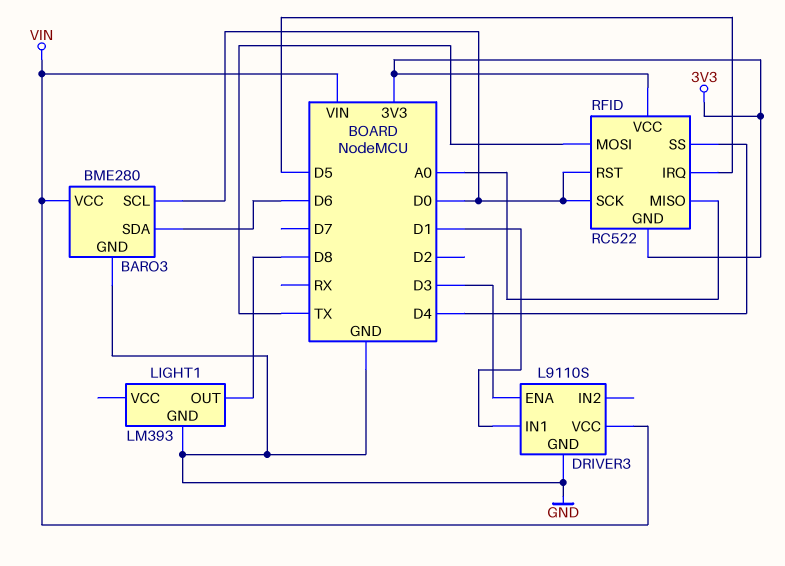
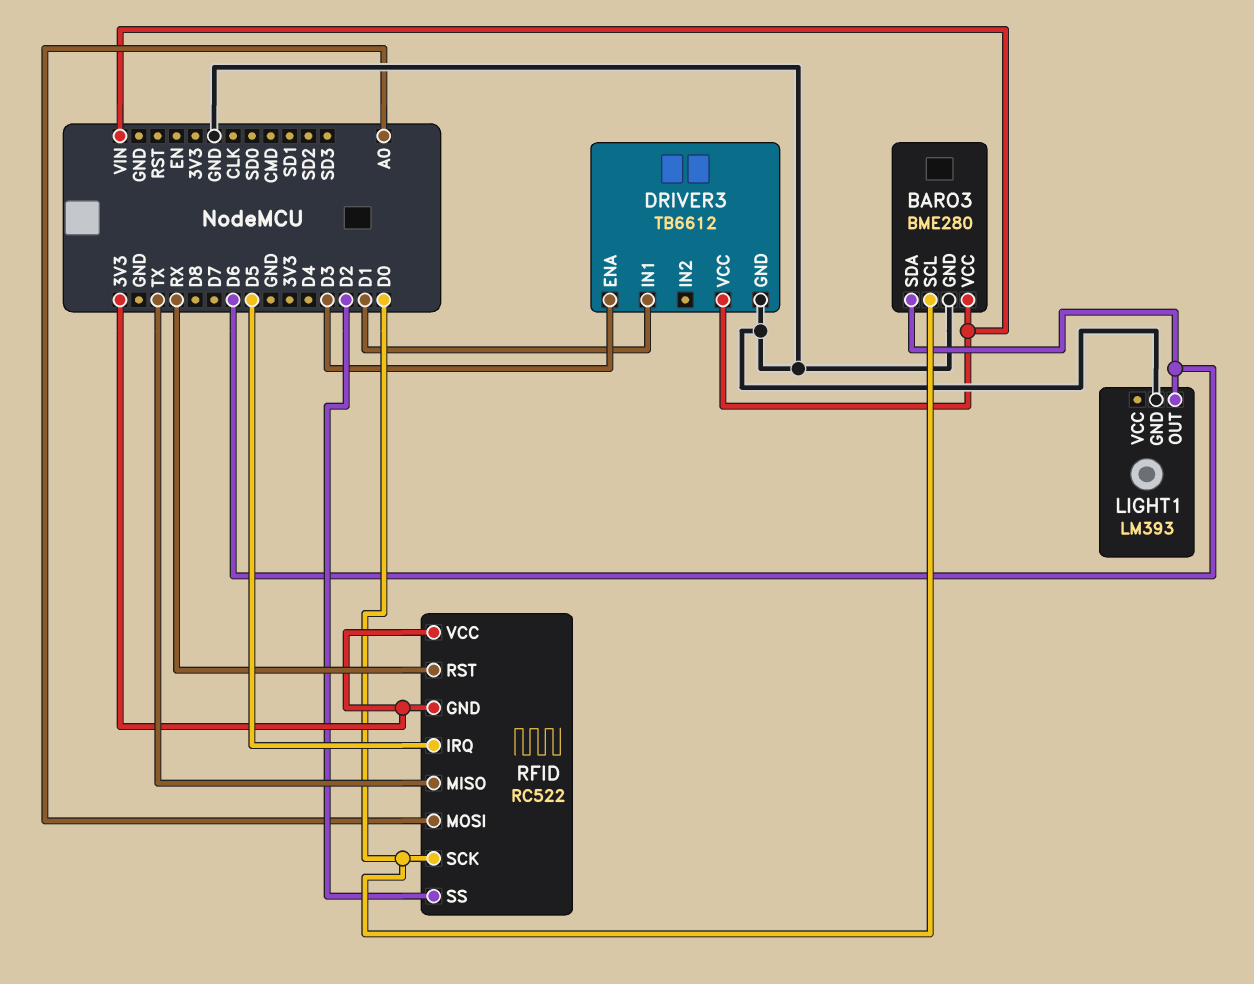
DRIVER3: L9110S -> TB6612
LIGHT1 pin OUT: D8 -> D6
RFID pin MISO: A0 -> TX
RFID pin MOSI: TX -> A0
RFID pin RST: D0 -> RX
RFID pin SS: D4 -> D2

